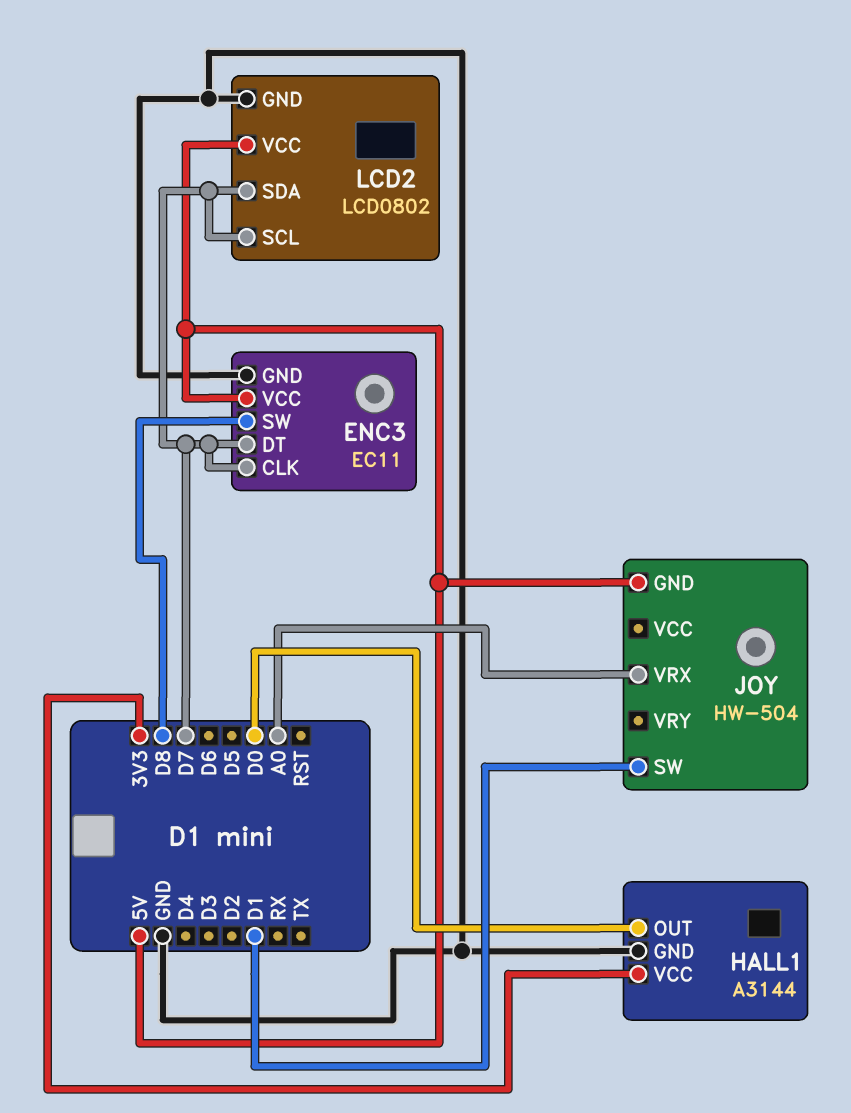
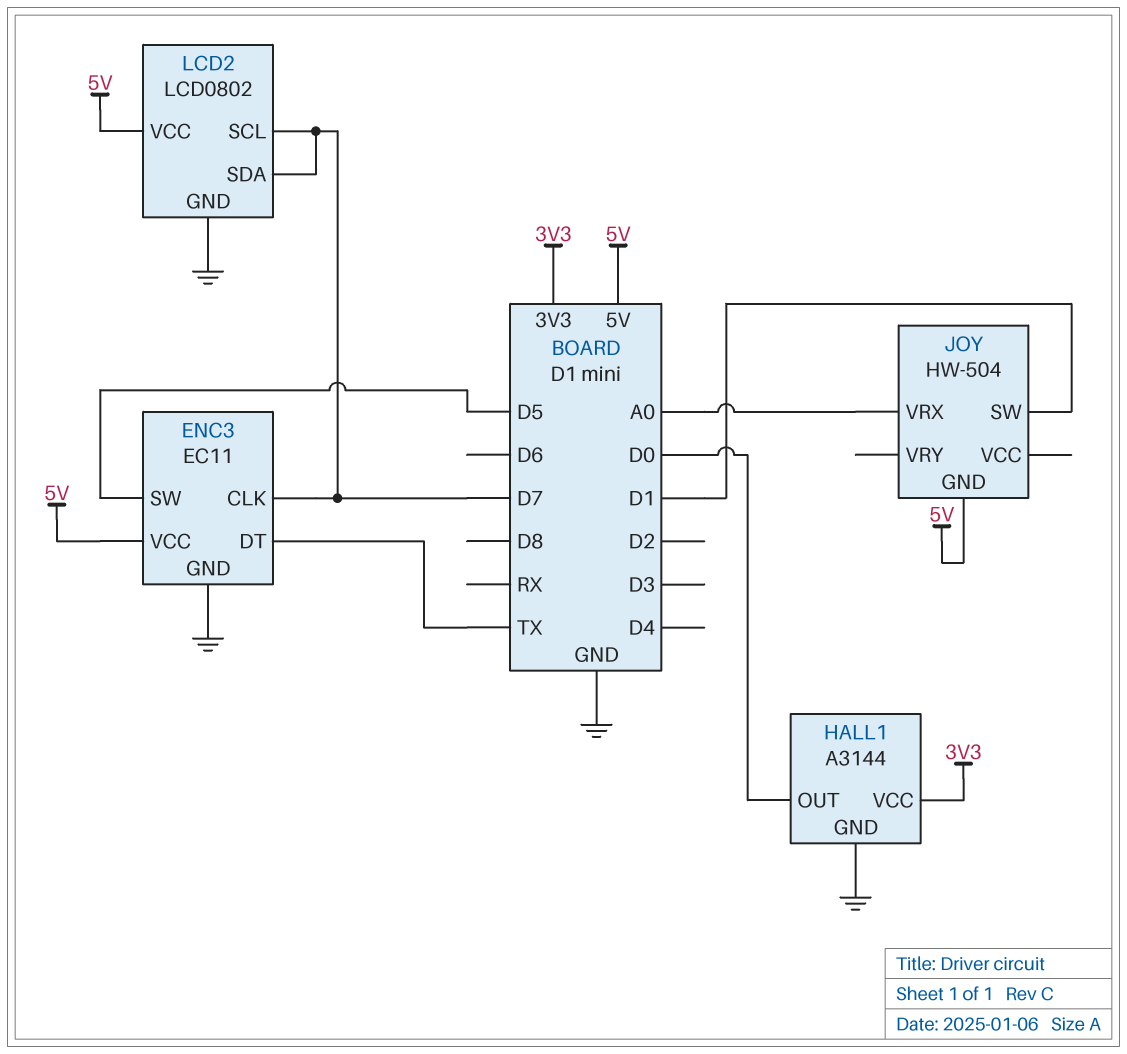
ENC3 pin DT: D7 -> TX
ENC3 pin SW: D8 -> D5

